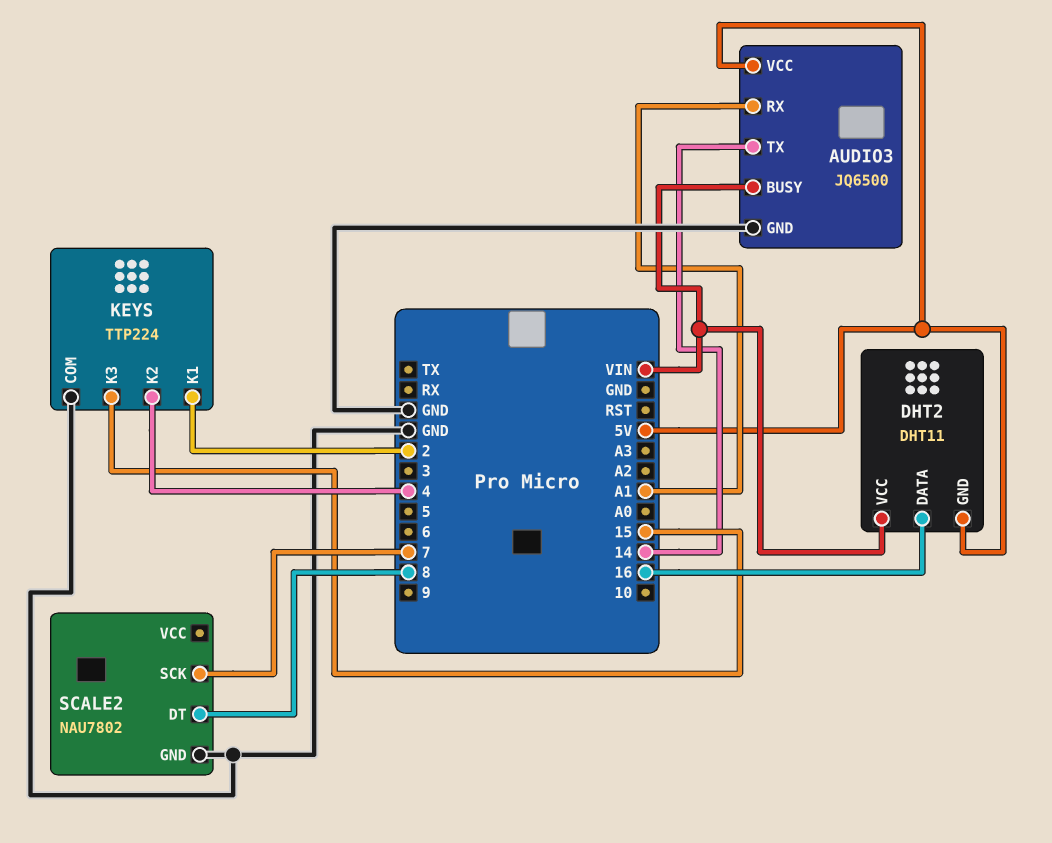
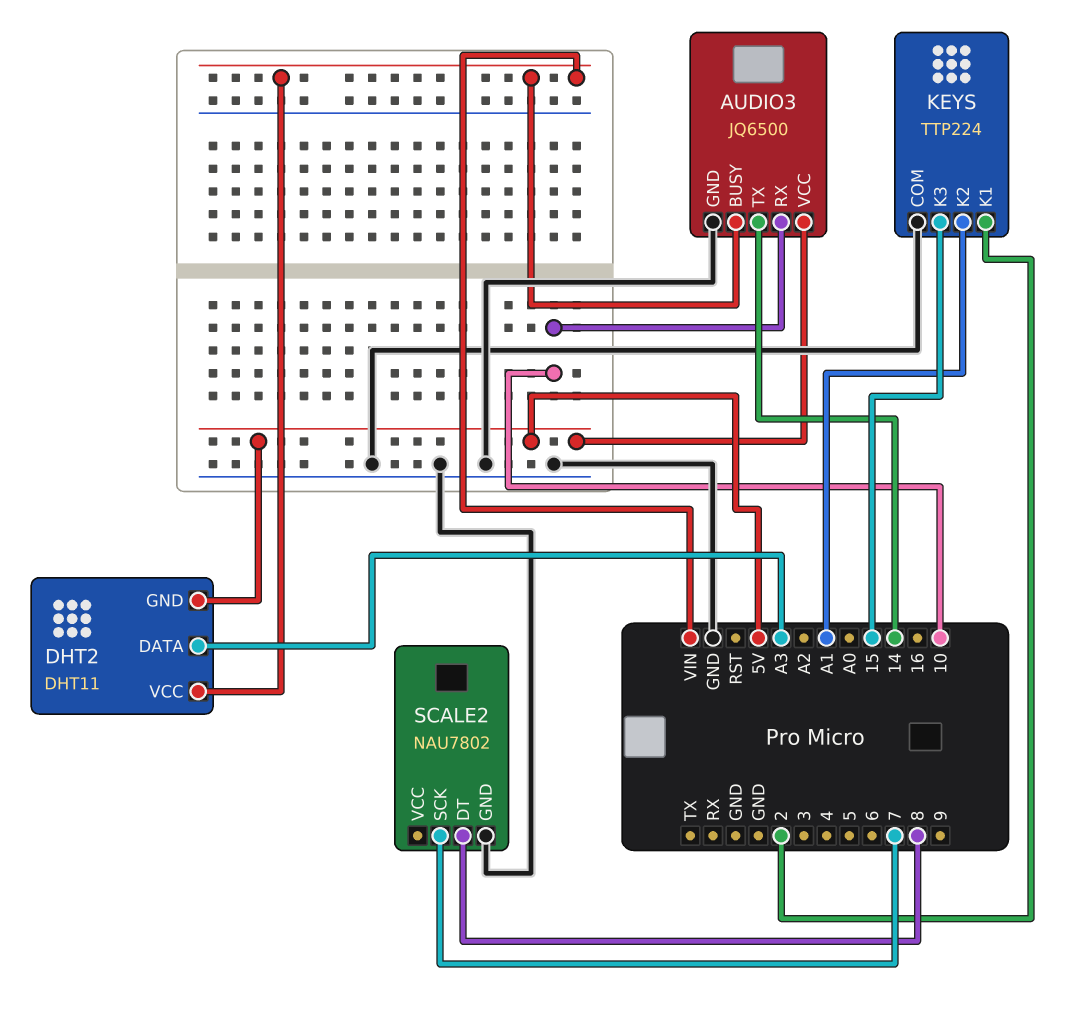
AUDIO3 pin RX: A1 -> 10
DHT2 pin DATA: 16 -> A3
KEYS pin K2: 4 -> A1

